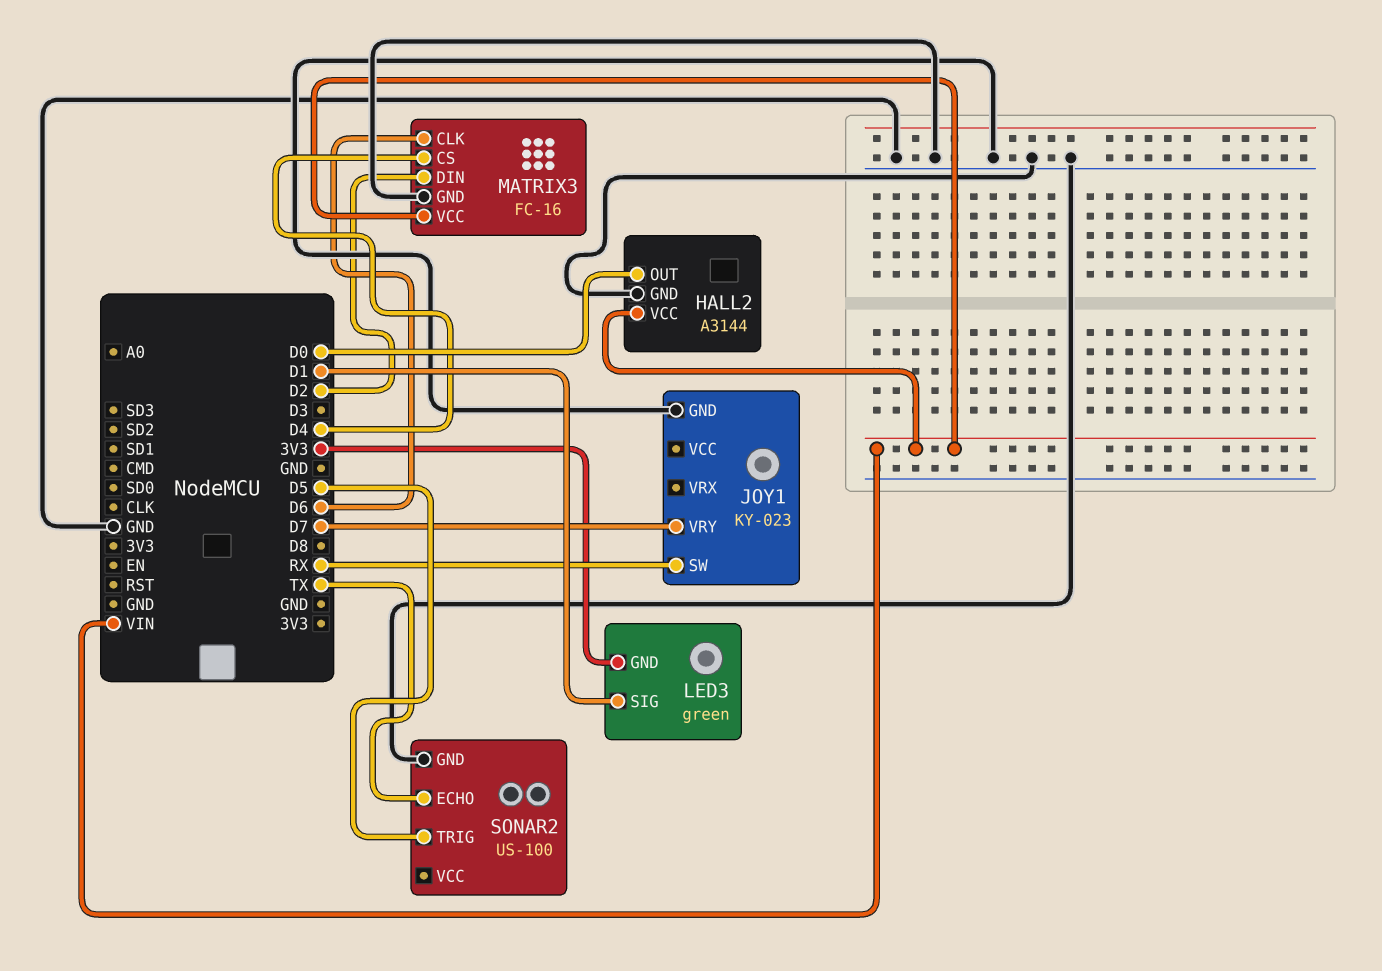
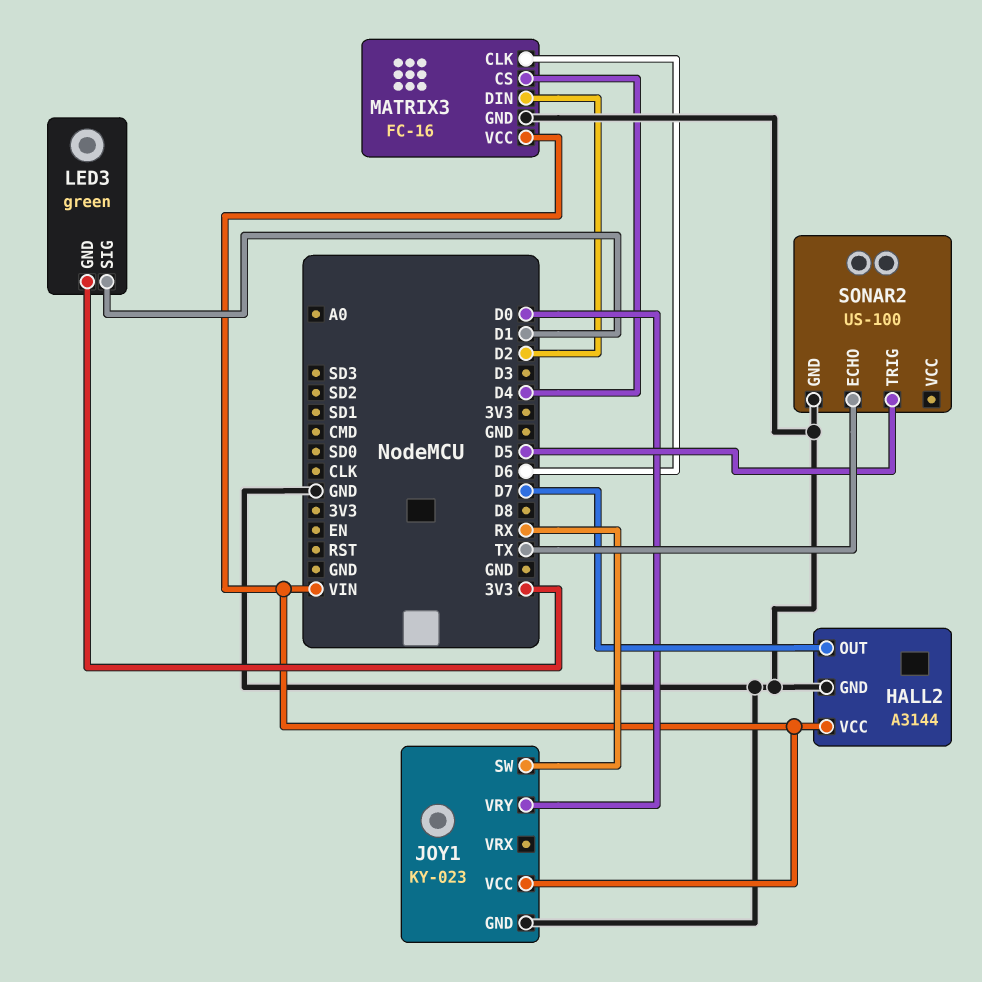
HALL2 pin OUT: D0 -> D7
JOY1 pin VCC: none -> VIN
JOY1 pin VRY: D7 -> D0

